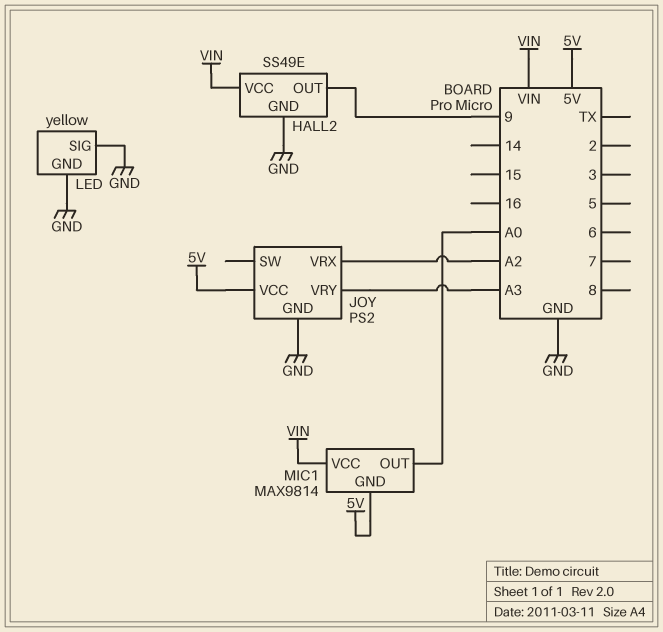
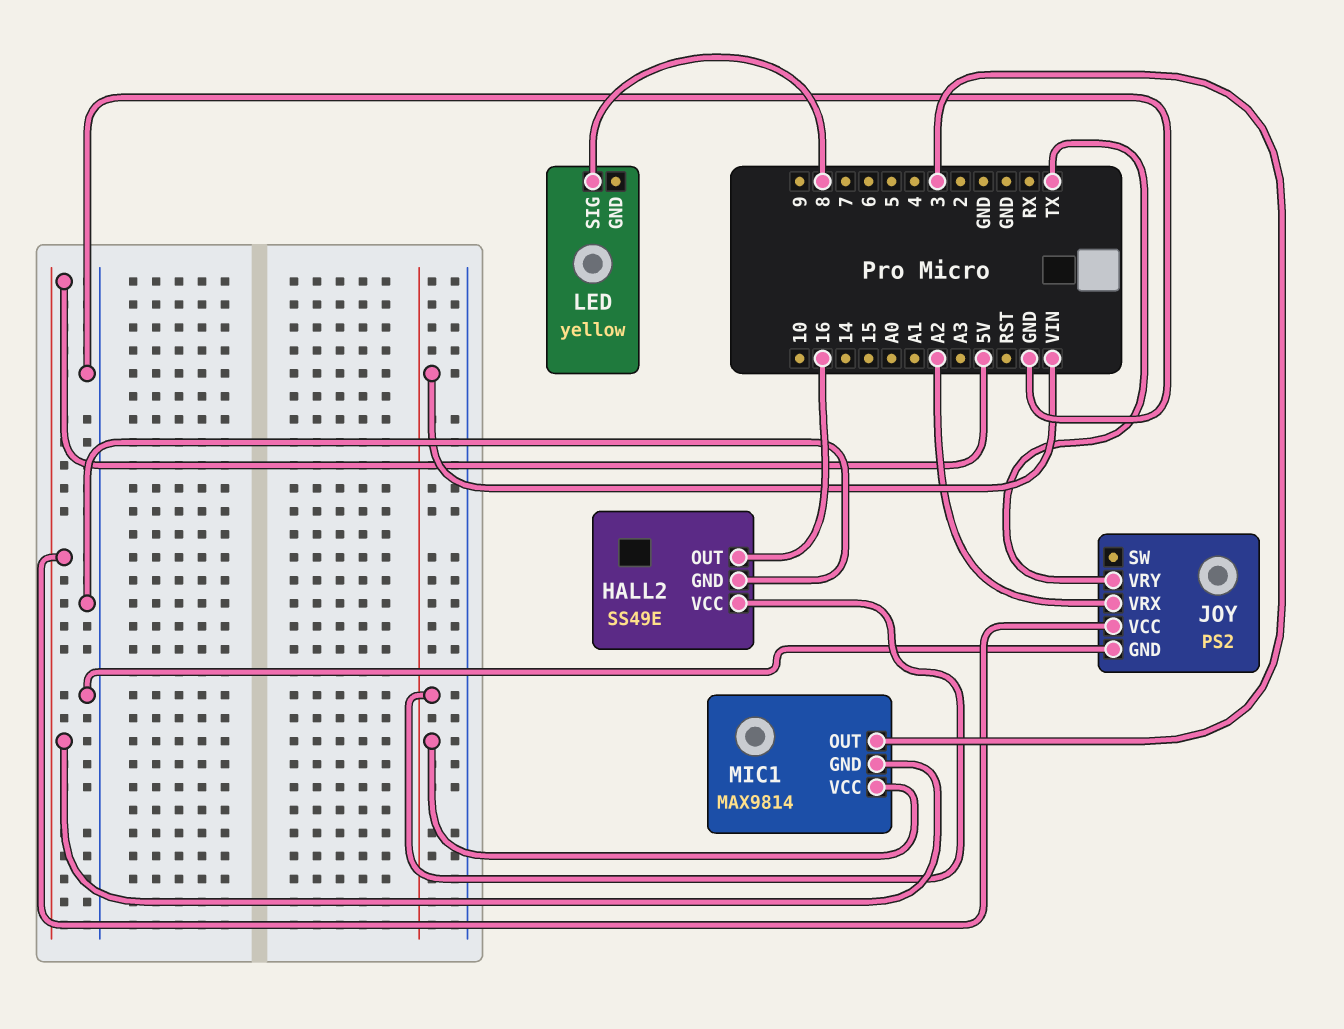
HALL2 pin OUT: 9 -> 16
JOY pin VRY: A3 -> TX
LED pin GND: GND -> none
LED pin SIG: GND -> 8
MIC1 pin OUT: A0 -> 3

